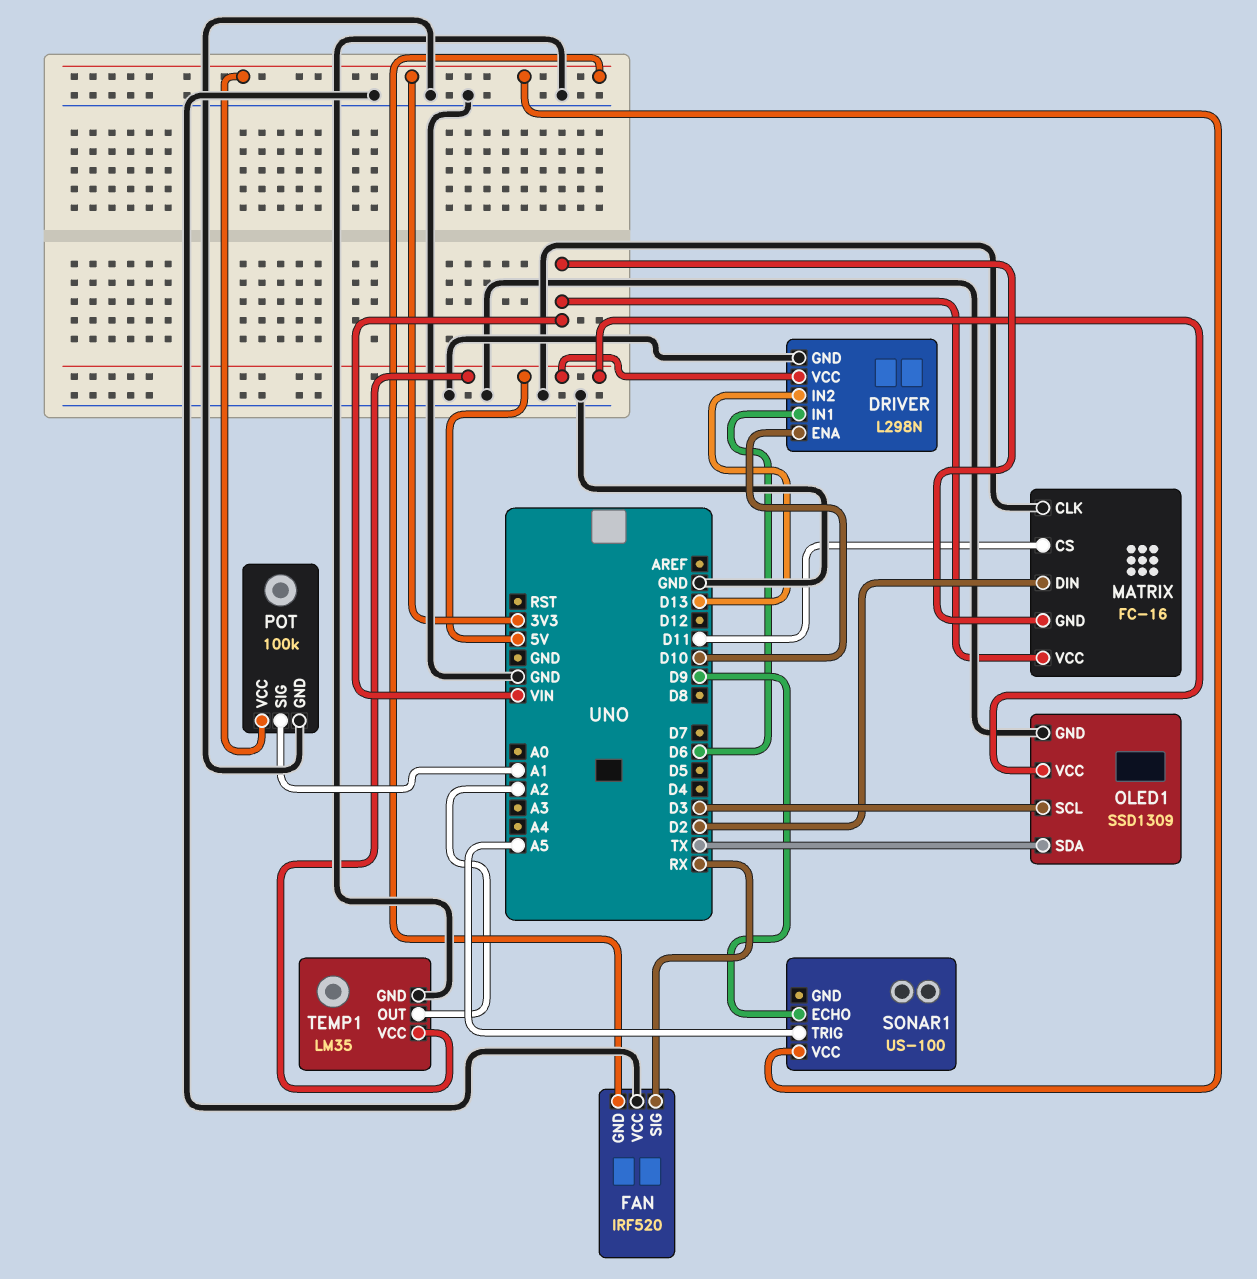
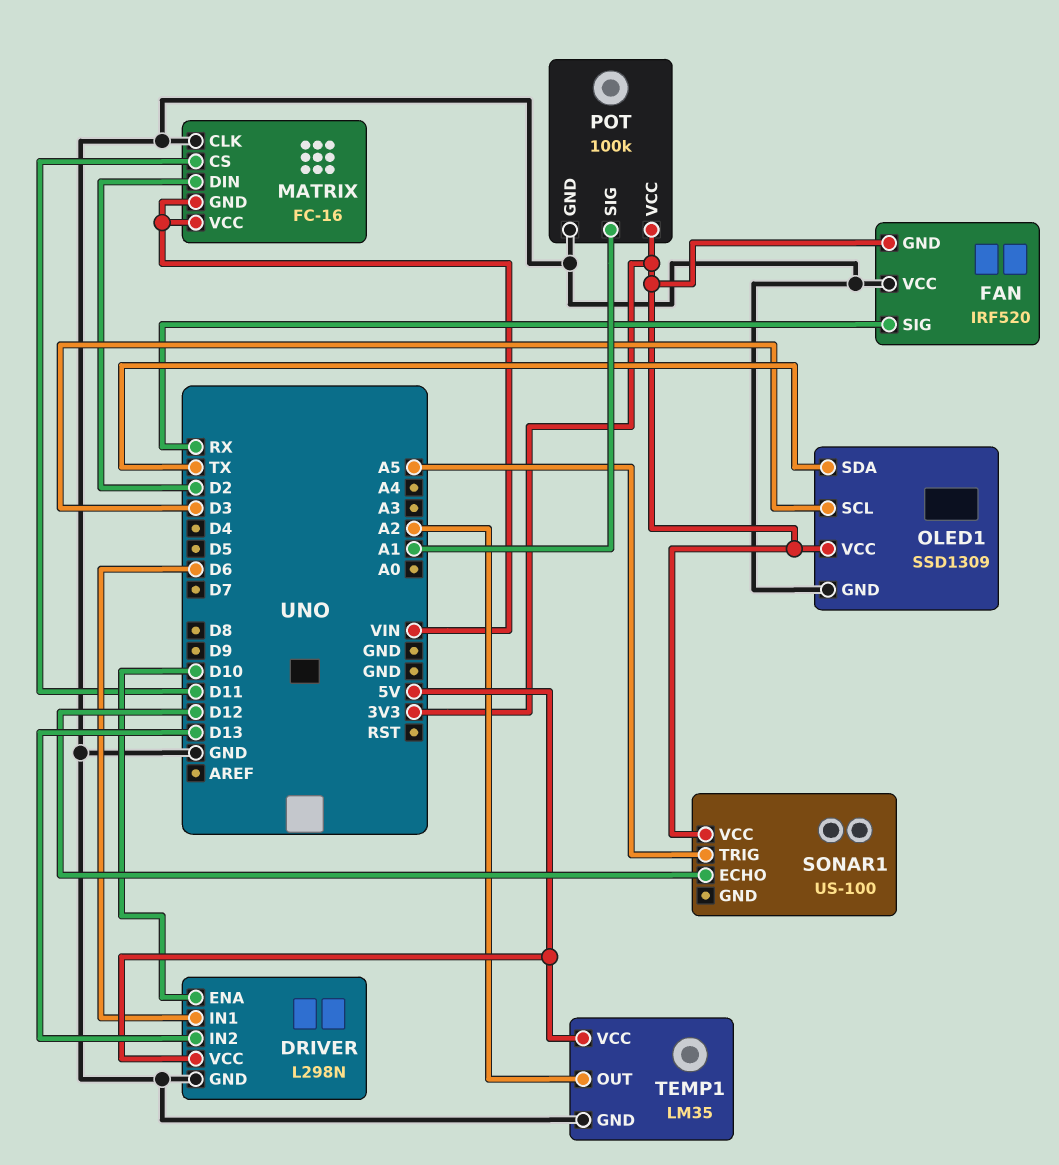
OLED1 pin VCC: 5V -> 3V3
SONAR1 pin ECHO: D9 -> D12

